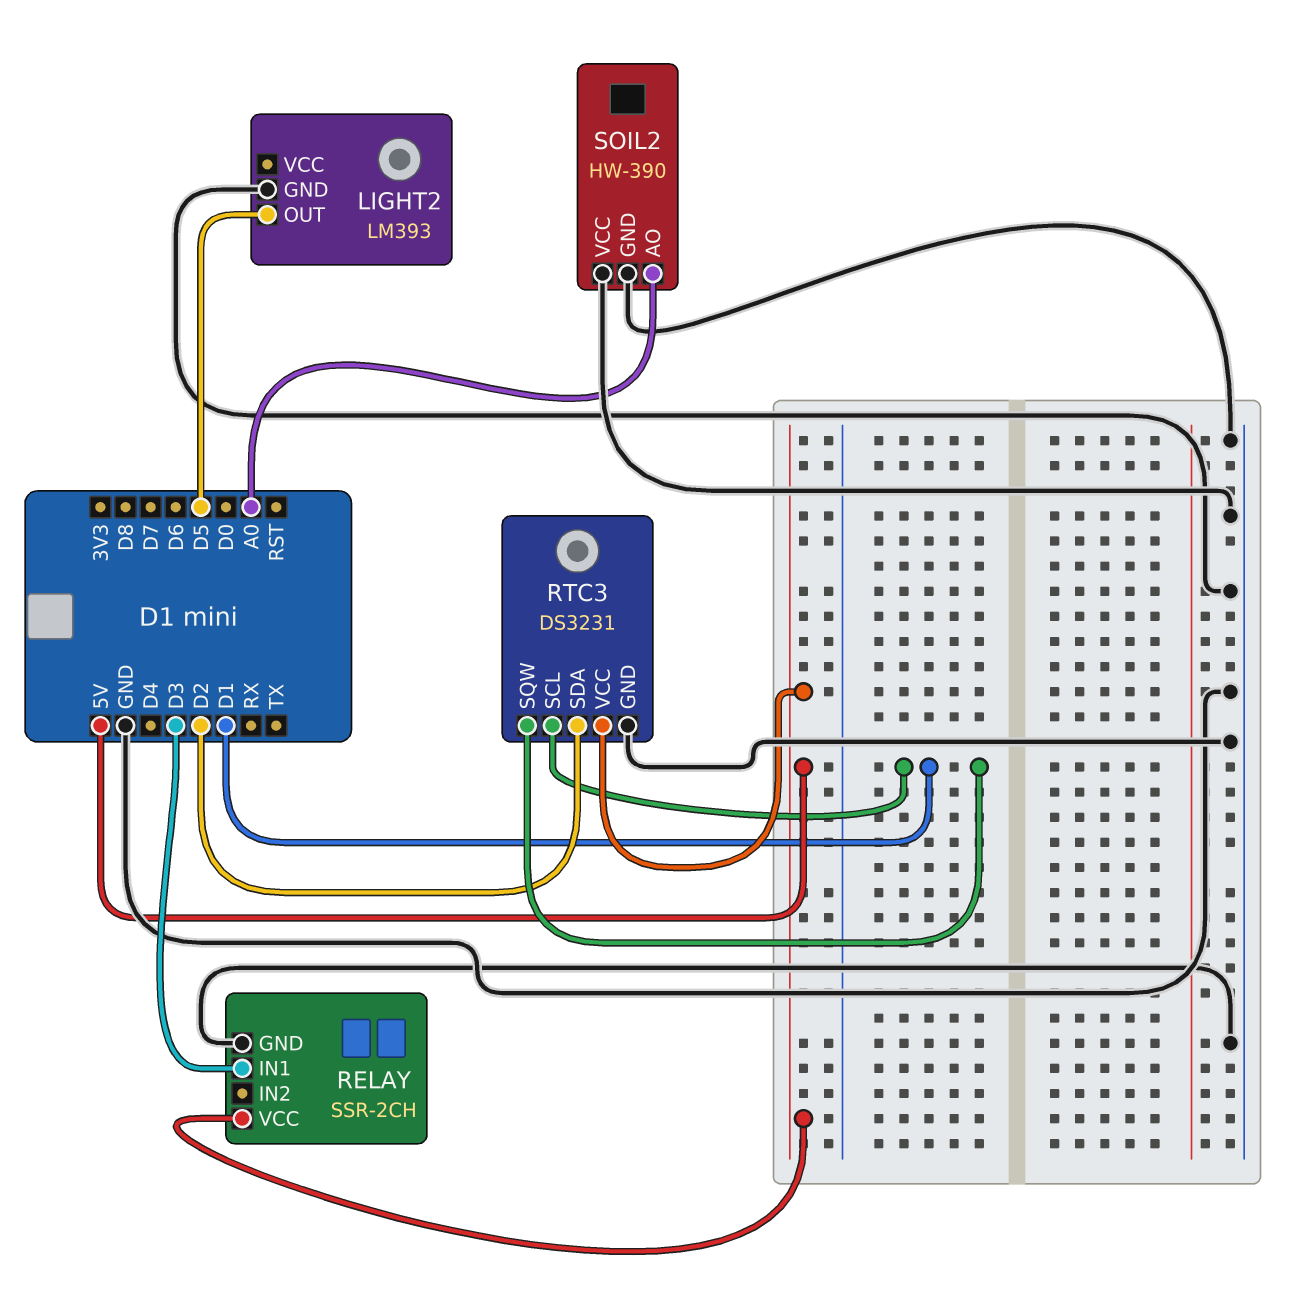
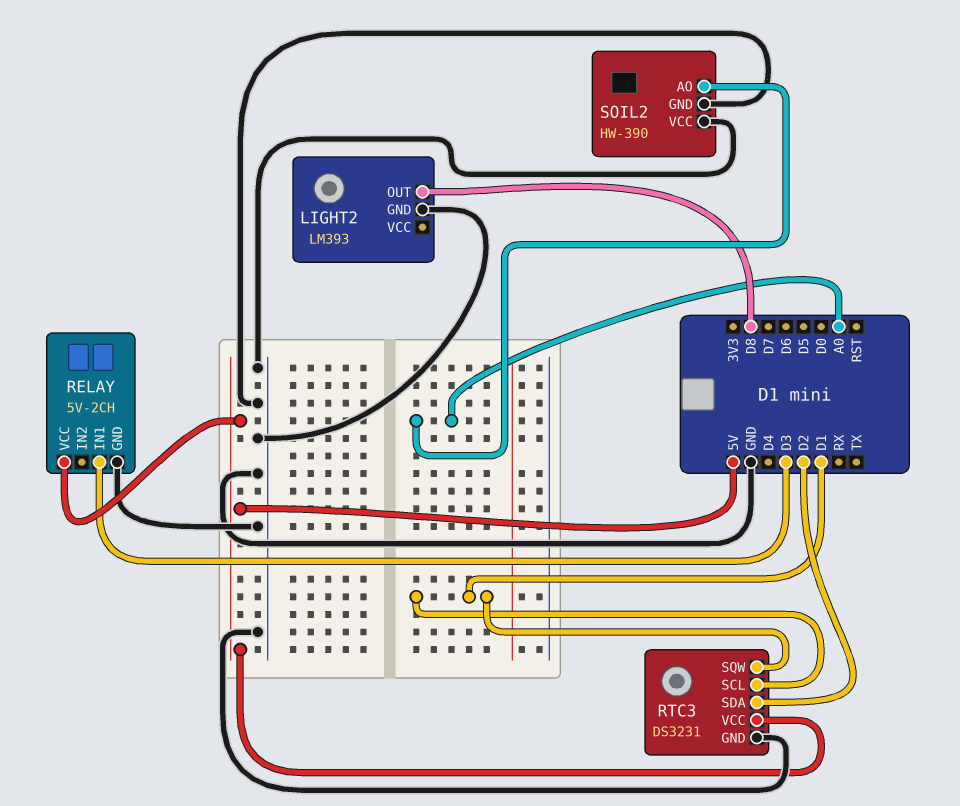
LIGHT2 pin OUT: D5 -> D8
RELAY: SSR-2CH -> 5V-2CH

